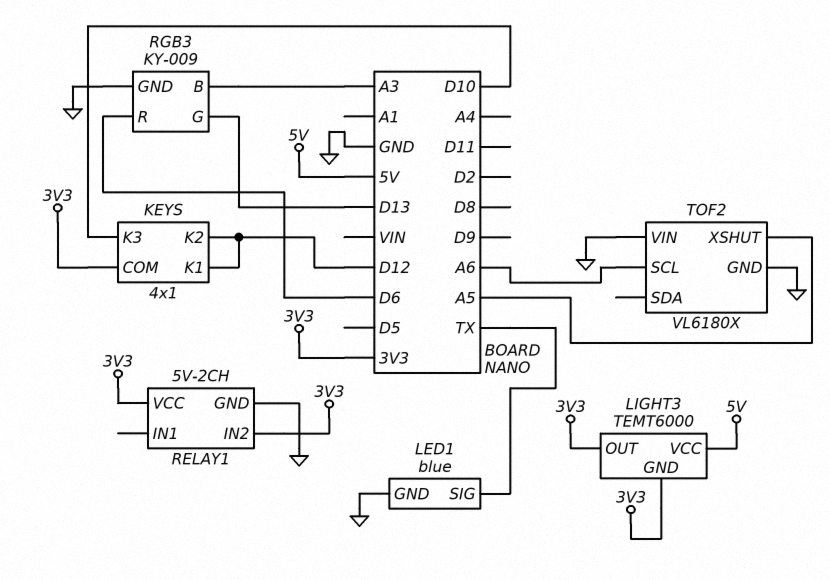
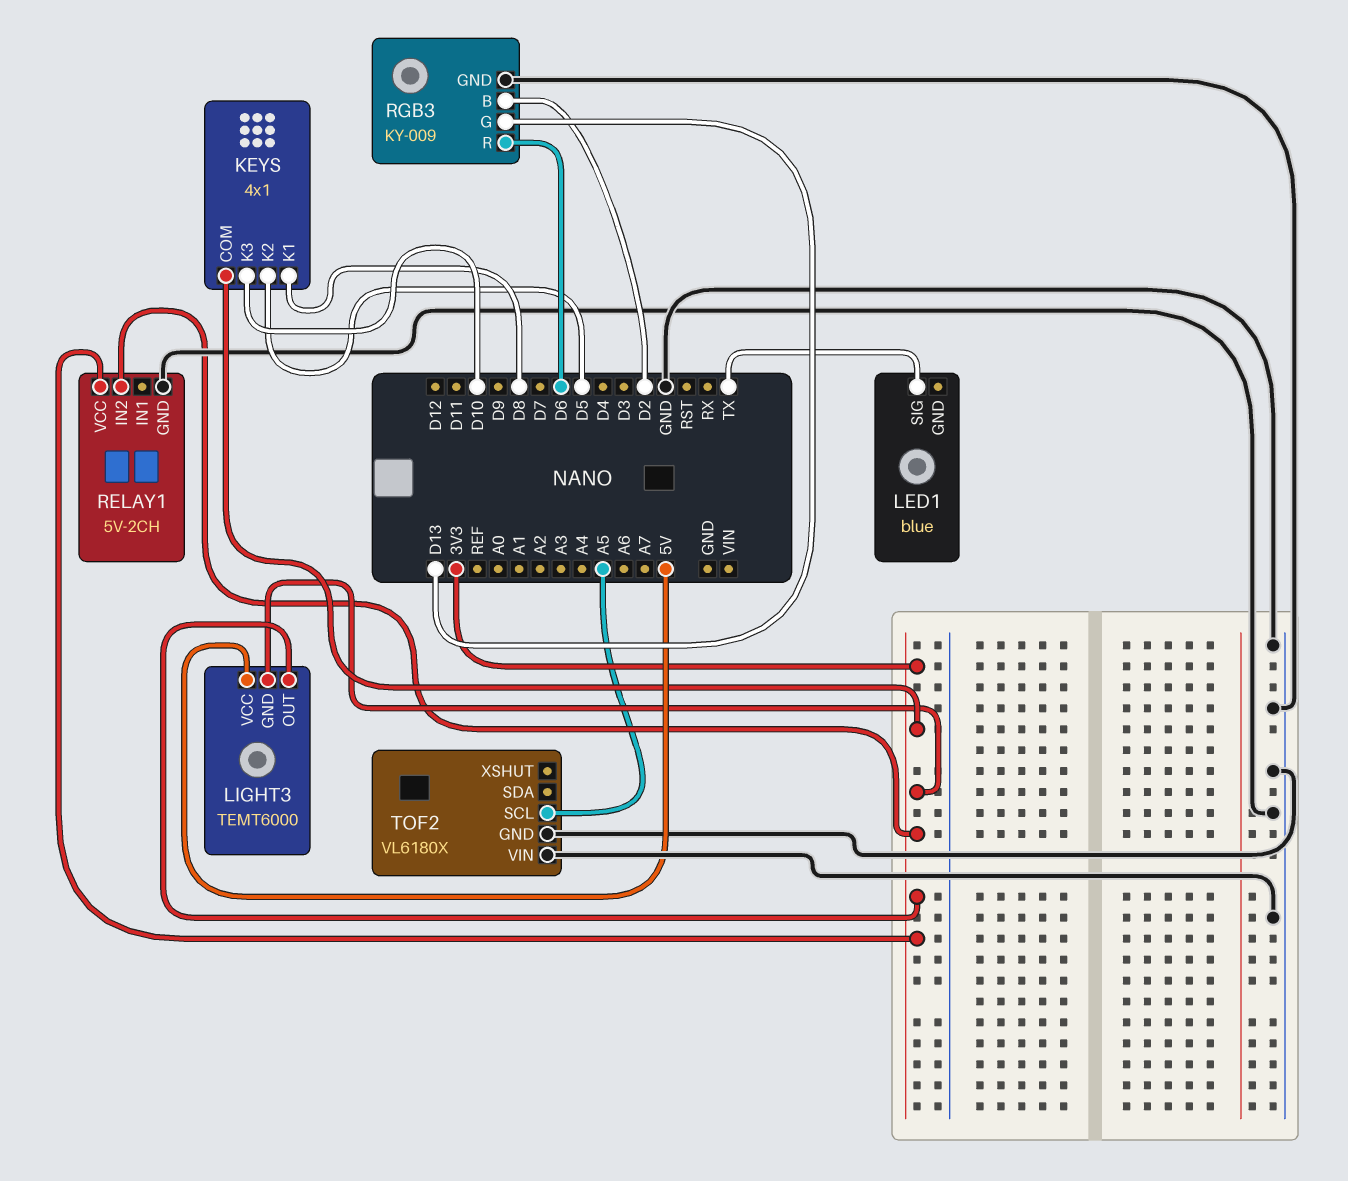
KEYS pin K1: D12 -> D8
KEYS pin K2: D12 -> D5
LED1 pin GND: GND -> none
RGB3 pin B: A3 -> D2
TOF2 pin SCL: A6 -> A5
TOF2 pin XSHUT: A5 -> none

